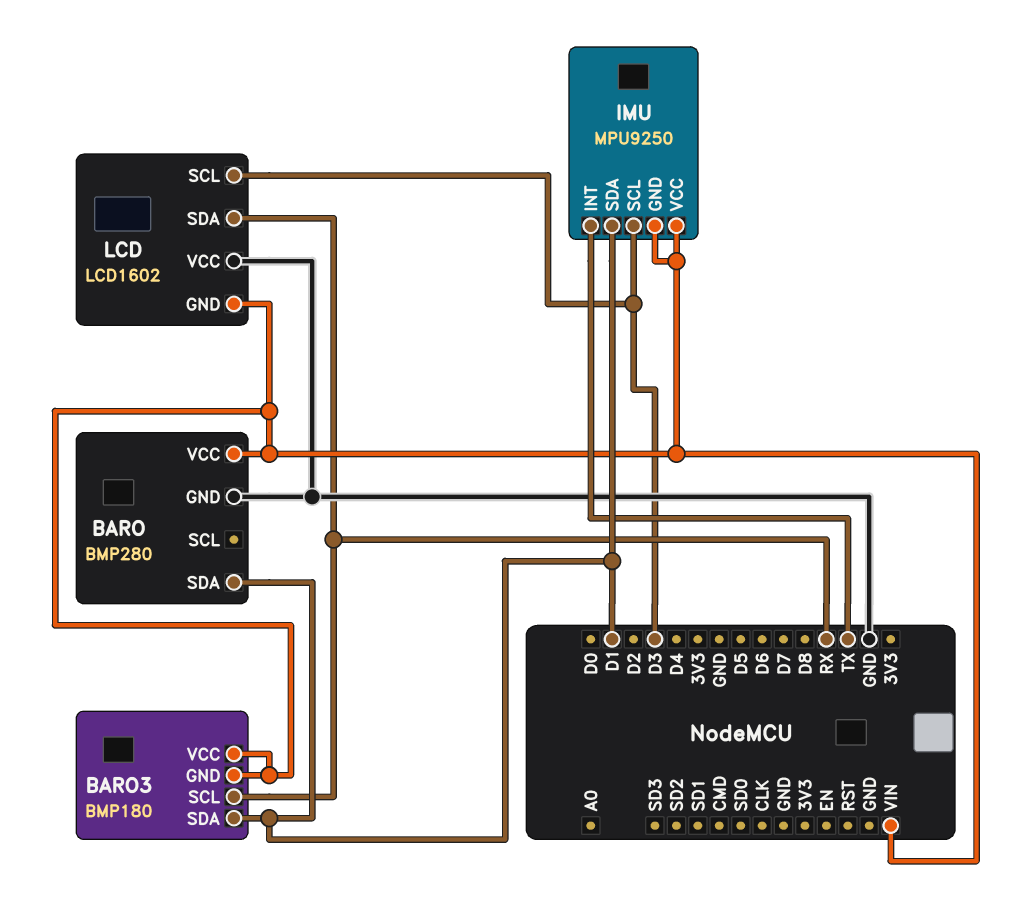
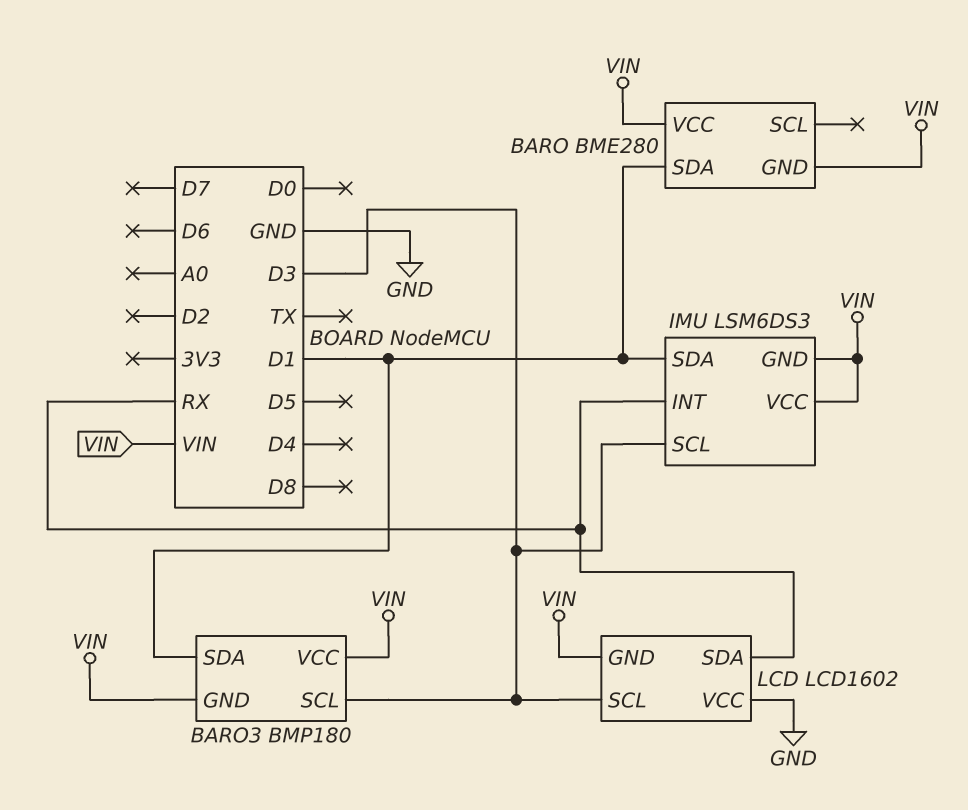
BARO: BMP280 -> BME280
BARO pin GND: GND -> VIN
BARO3 pin SCL: RX -> D3
IMU: MPU9250 -> LSM6DS3
IMU pin INT: TX -> RX

